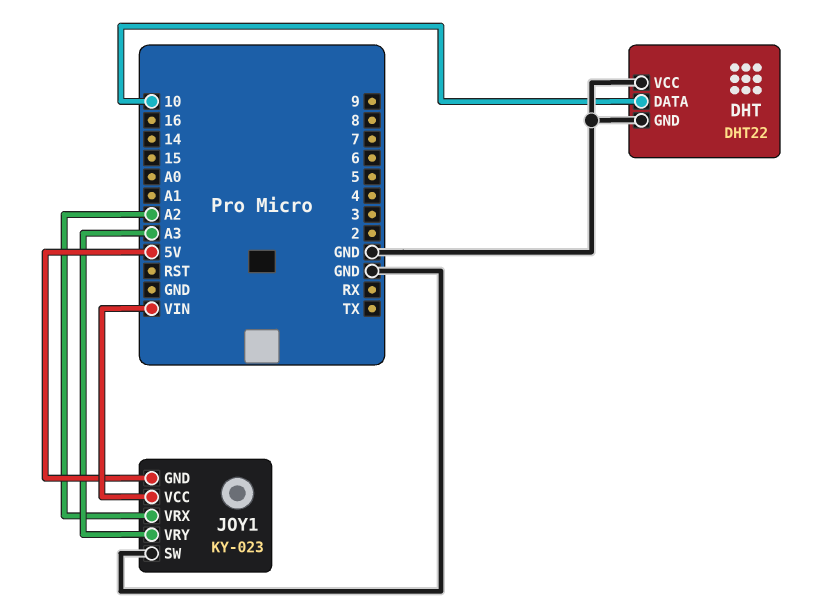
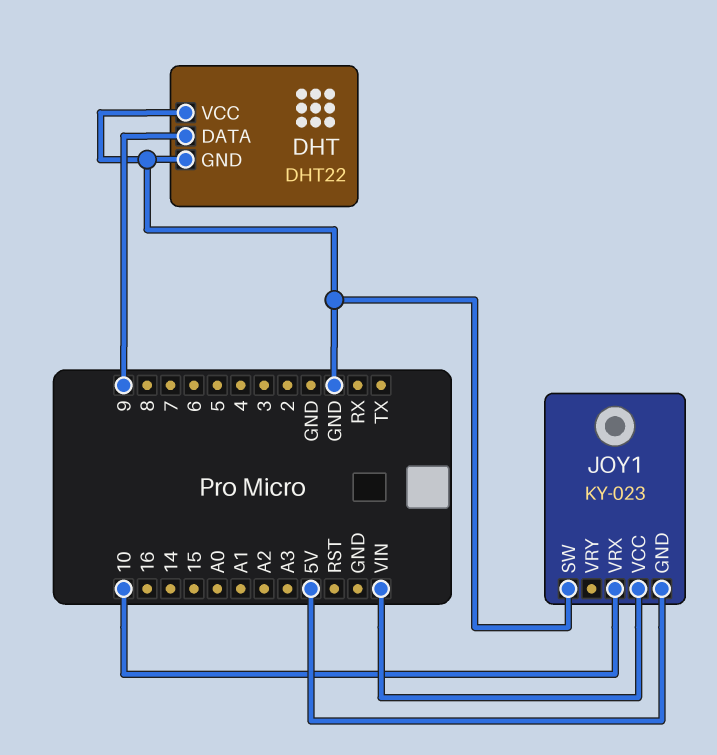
DHT pin DATA: 10 -> 9
JOY1 pin VRX: A2 -> 10
JOY1 pin VRY: A3 -> none

